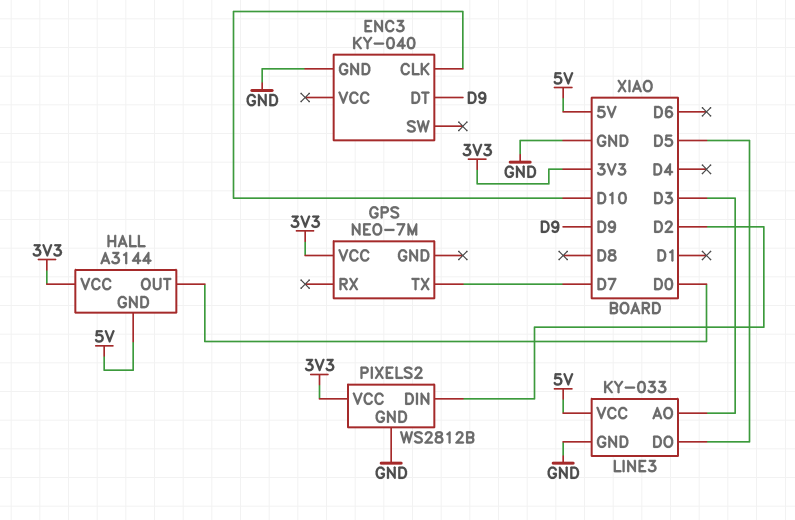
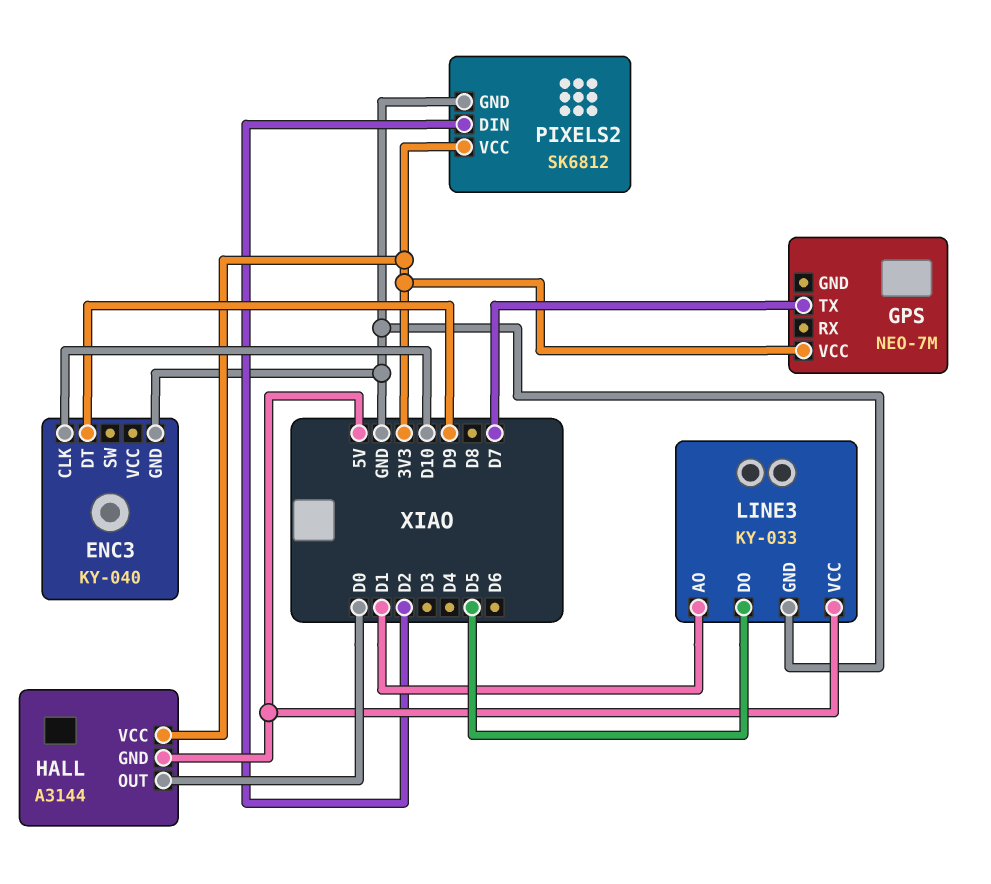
LINE3 pin AO: D3 -> D1
PIXELS2: WS2812B -> SK6812

